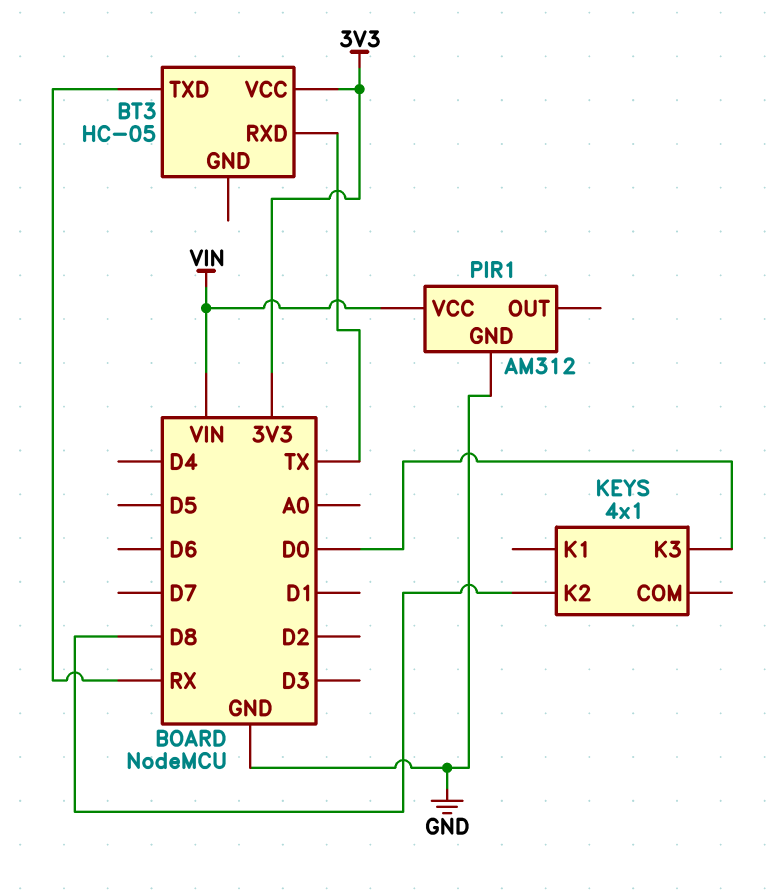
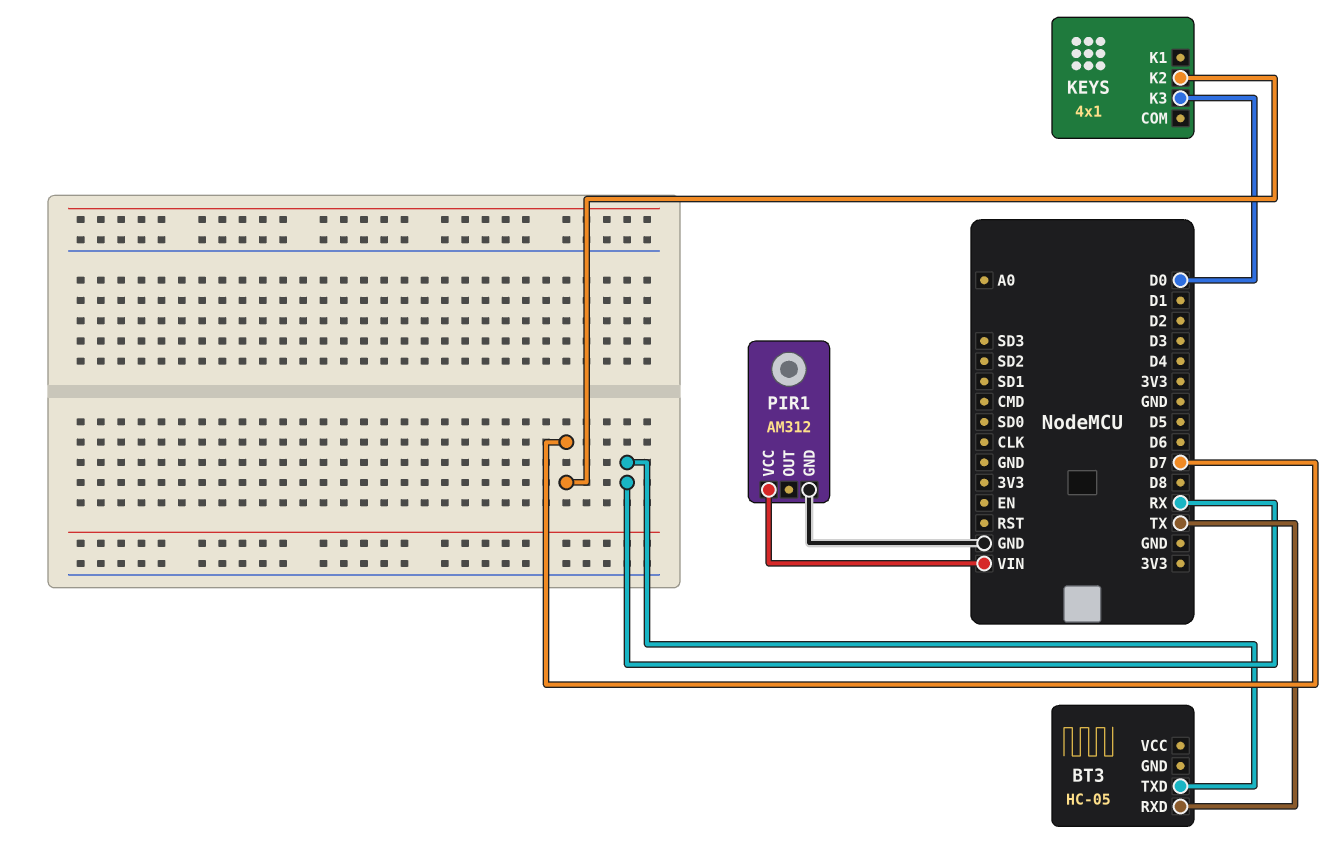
BT3 pin VCC: 3V3 -> none
KEYS pin K2: D8 -> D7

